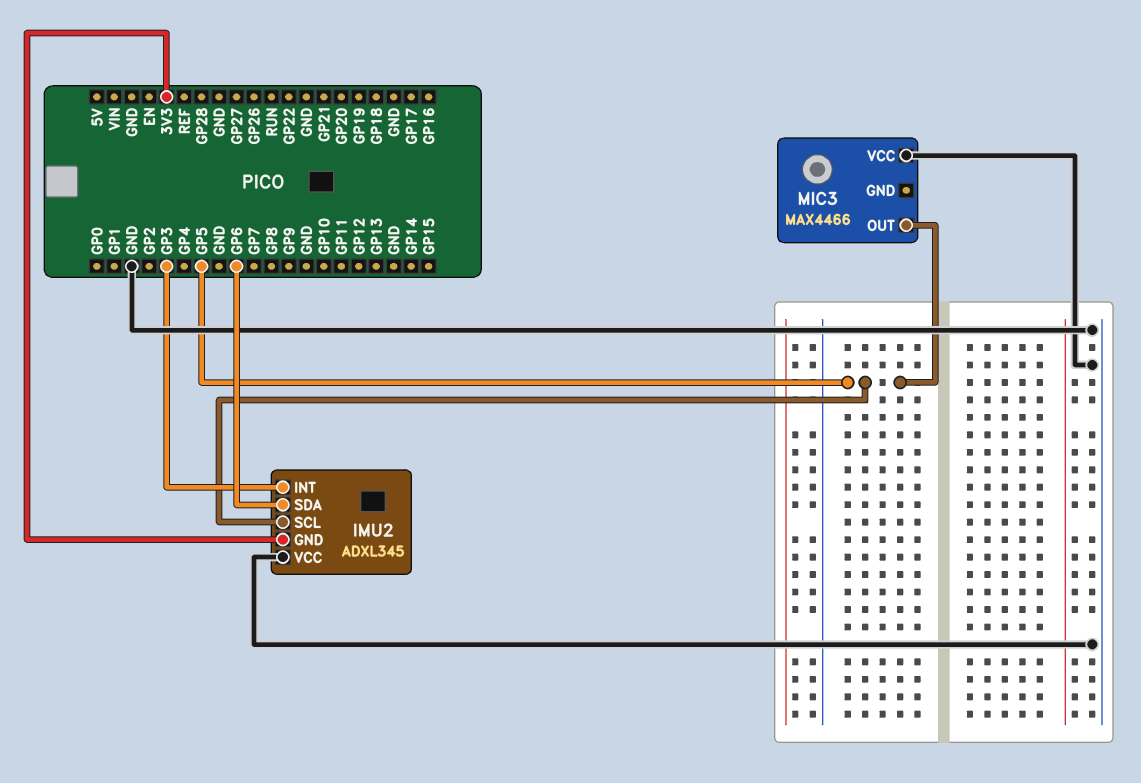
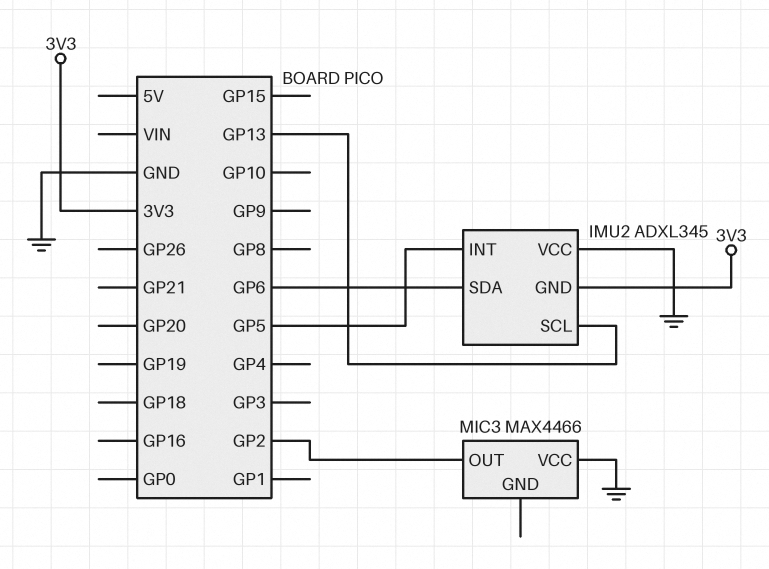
IMU2 pin INT: GP3 -> GP5
IMU2 pin SCL: GP5 -> GP13
MIC3 pin OUT: GP5 -> GP2

